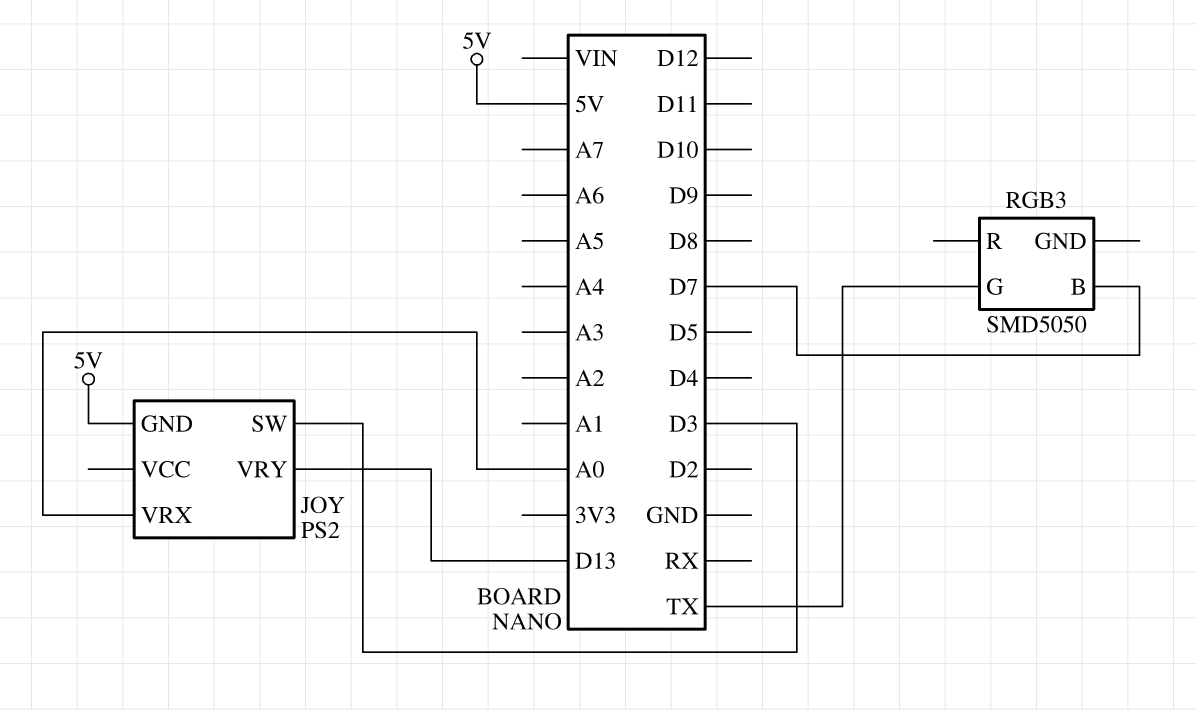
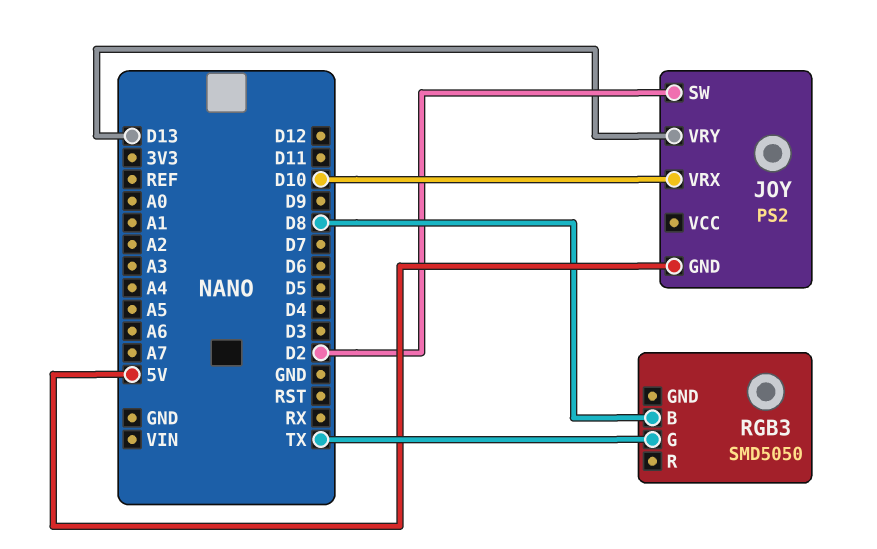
JOY pin SW: D3 -> D2
JOY pin VRX: A0 -> D10
RGB3 pin B: D7 -> D8

